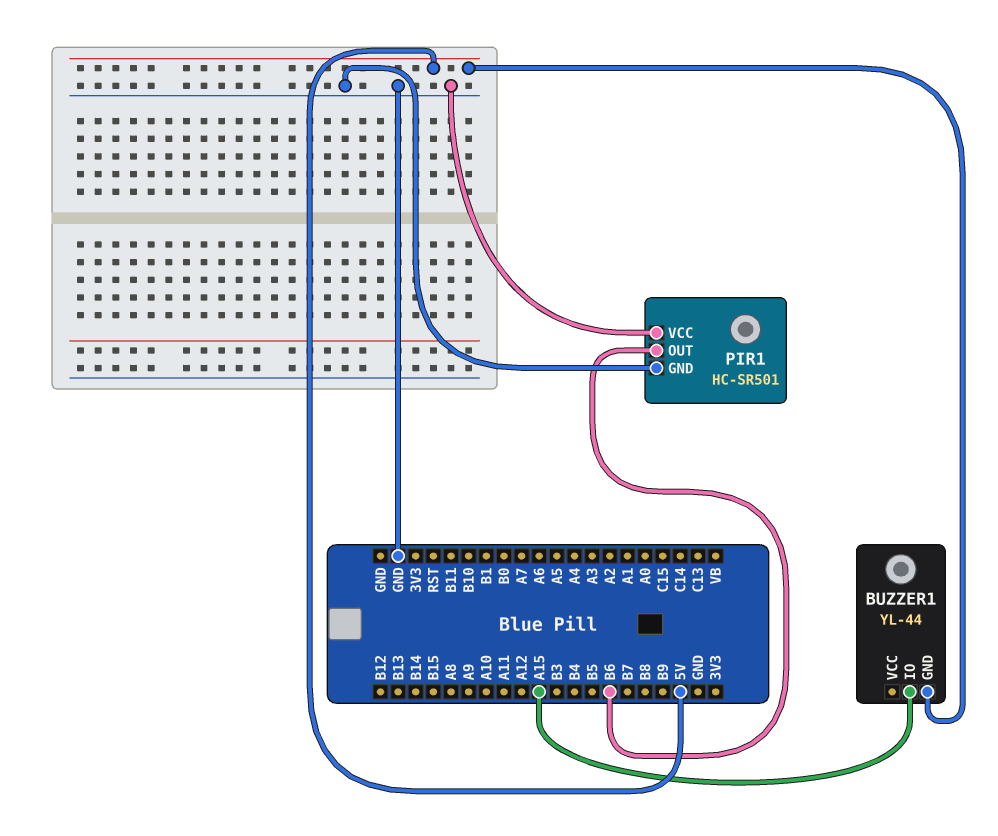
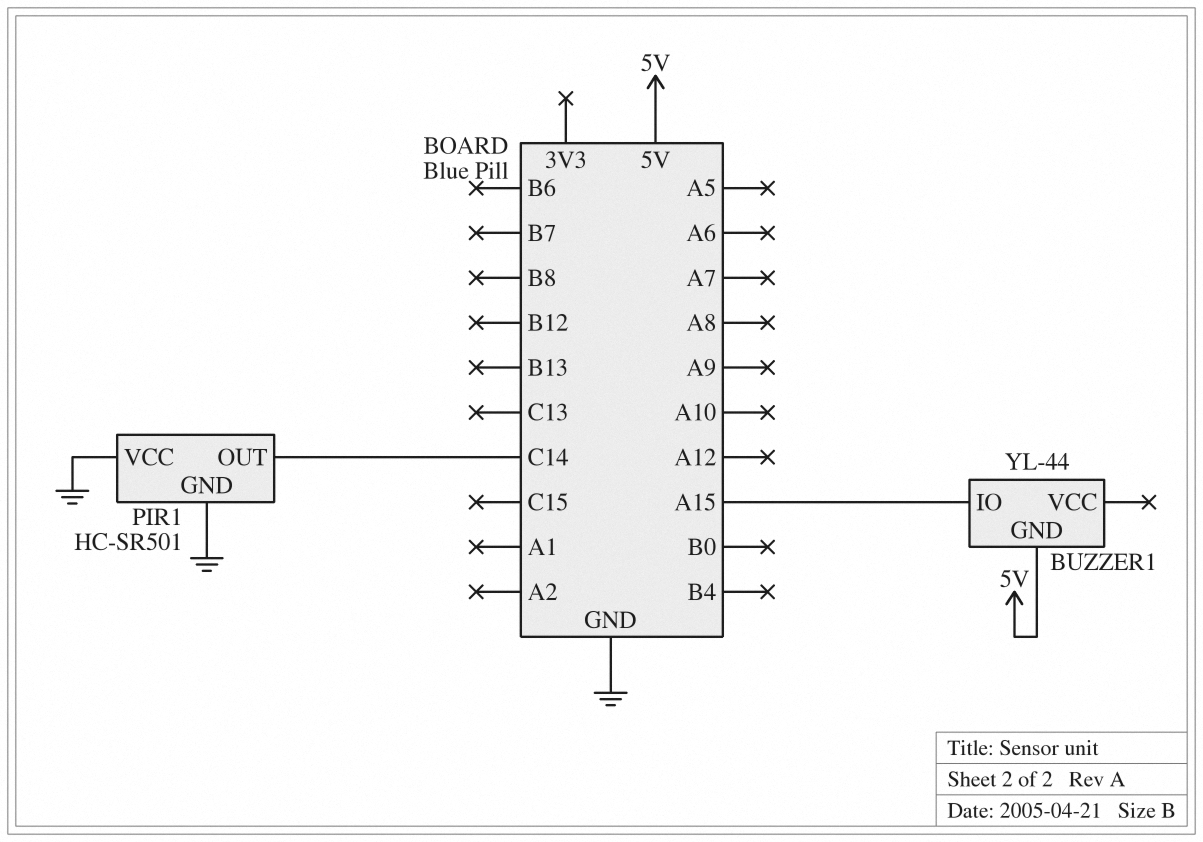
PIR1 pin OUT: B6 -> C14

